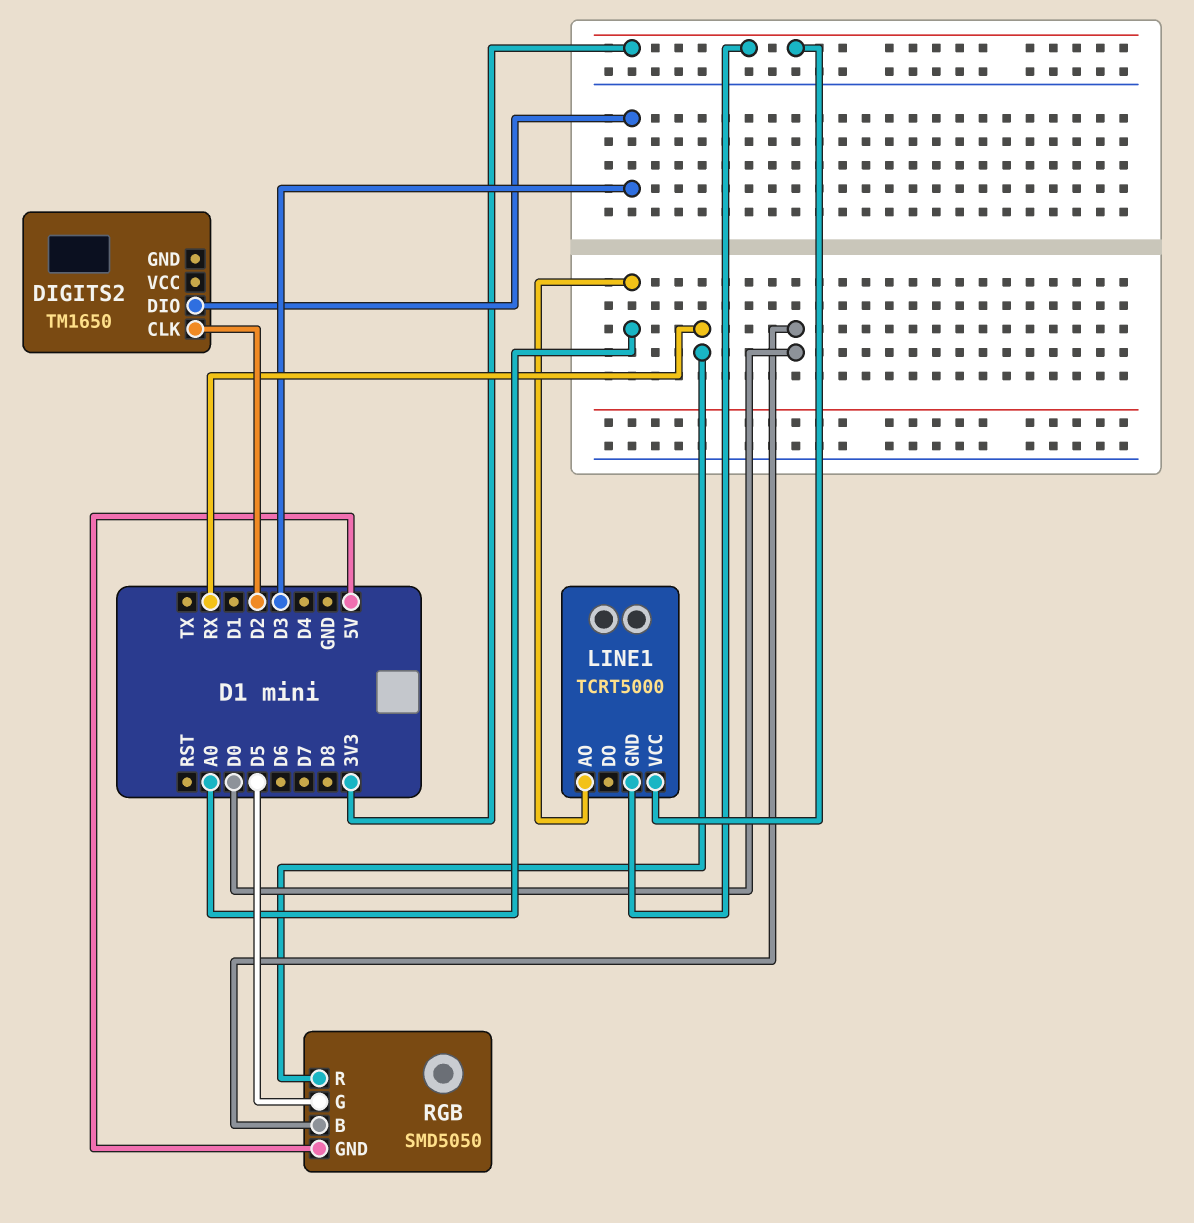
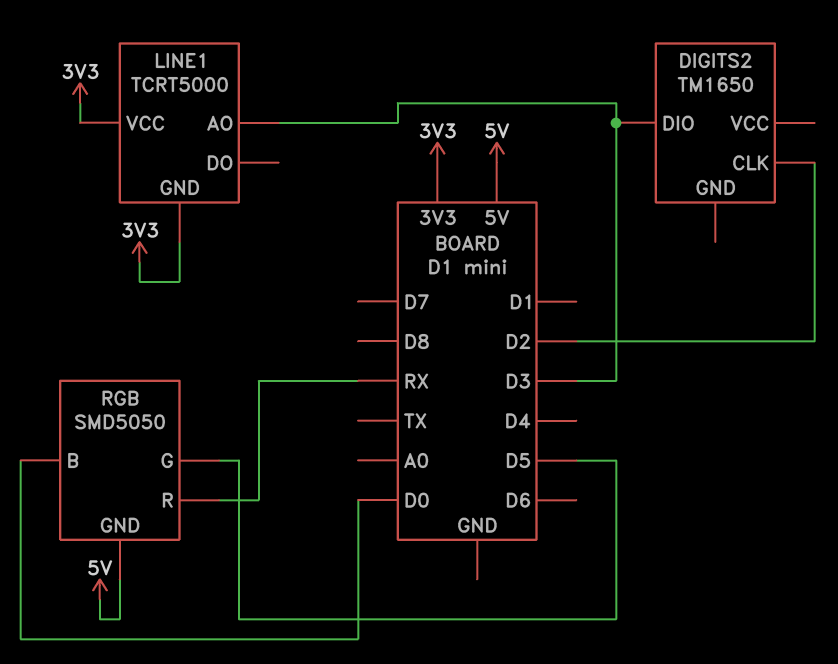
LINE1 pin AO: A0 -> D3

